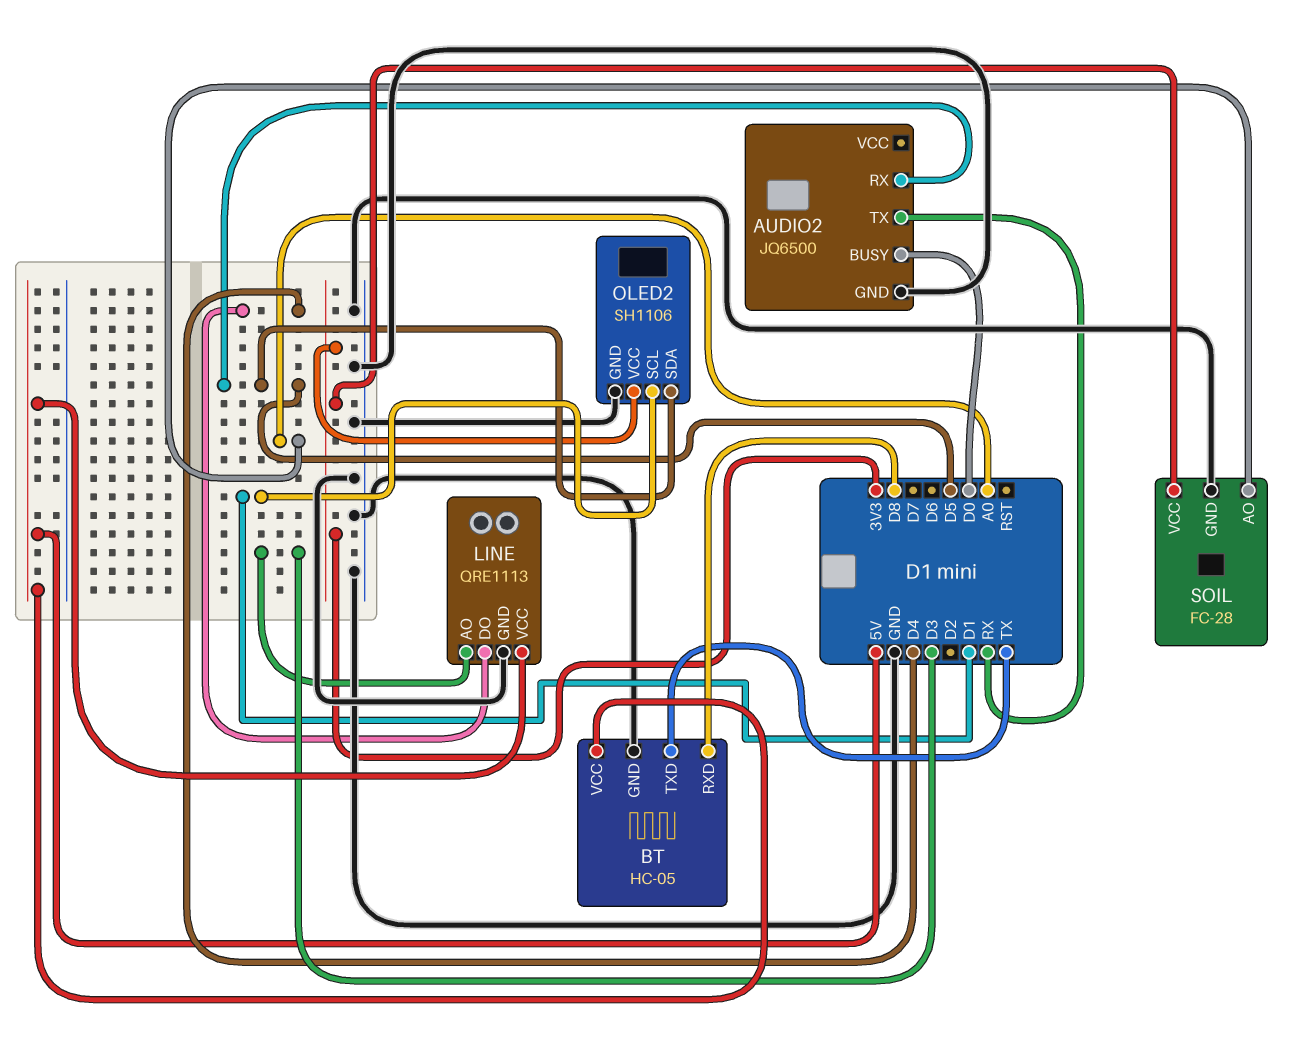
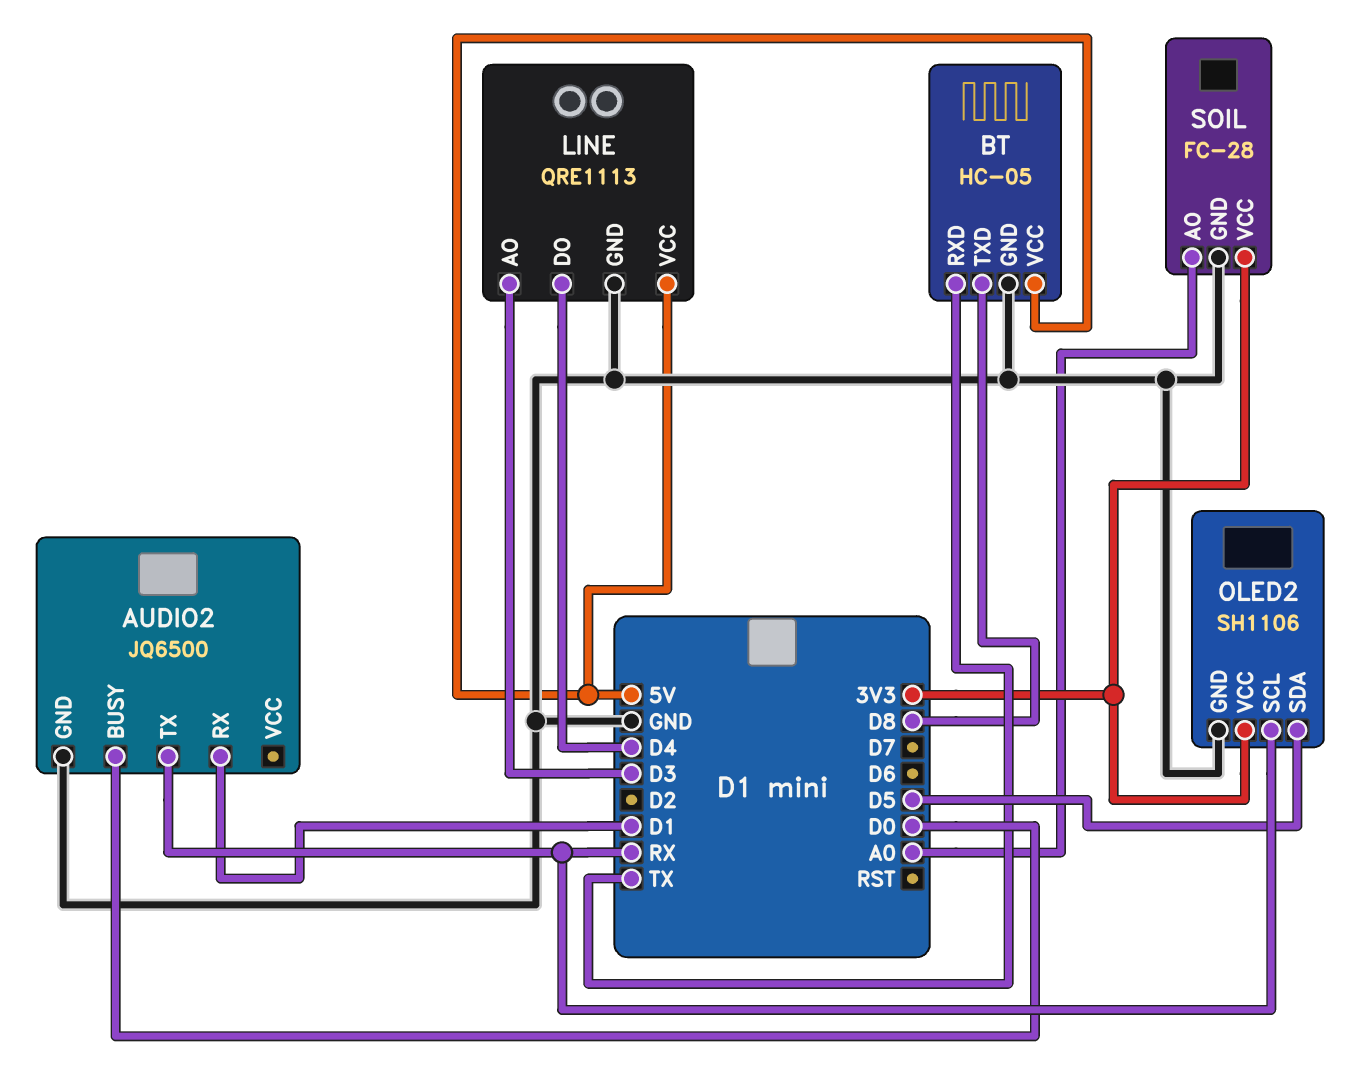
AUDIO2 pin RX: D5 -> D1
BT pin RXD: D8 -> TX
BT pin TXD: TX -> D8
OLED2 pin SCL: D1 -> RX

